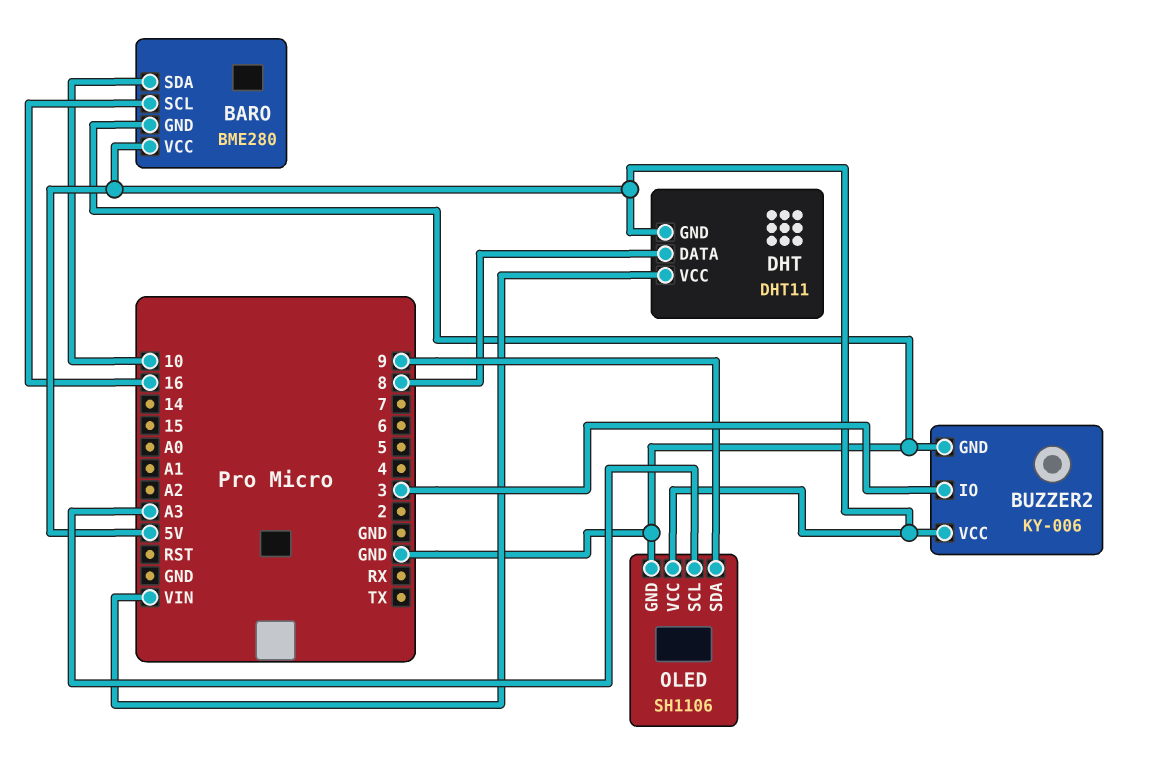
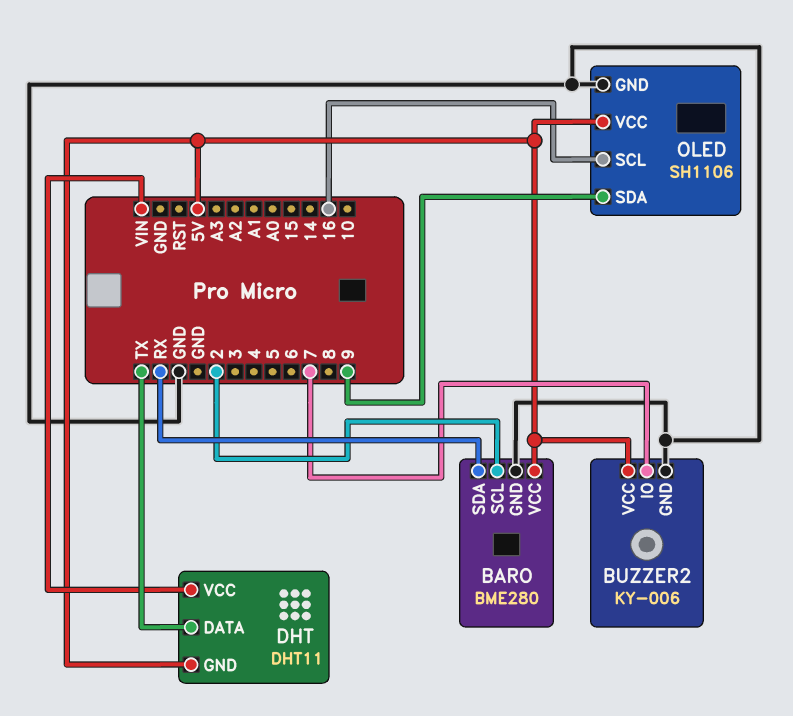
BARO pin SCL: 16 -> 2
BARO pin SDA: 10 -> RX
BUZZER2 pin IO: 3 -> 7
DHT pin DATA: 8 -> TX
OLED pin SCL: A3 -> 16

